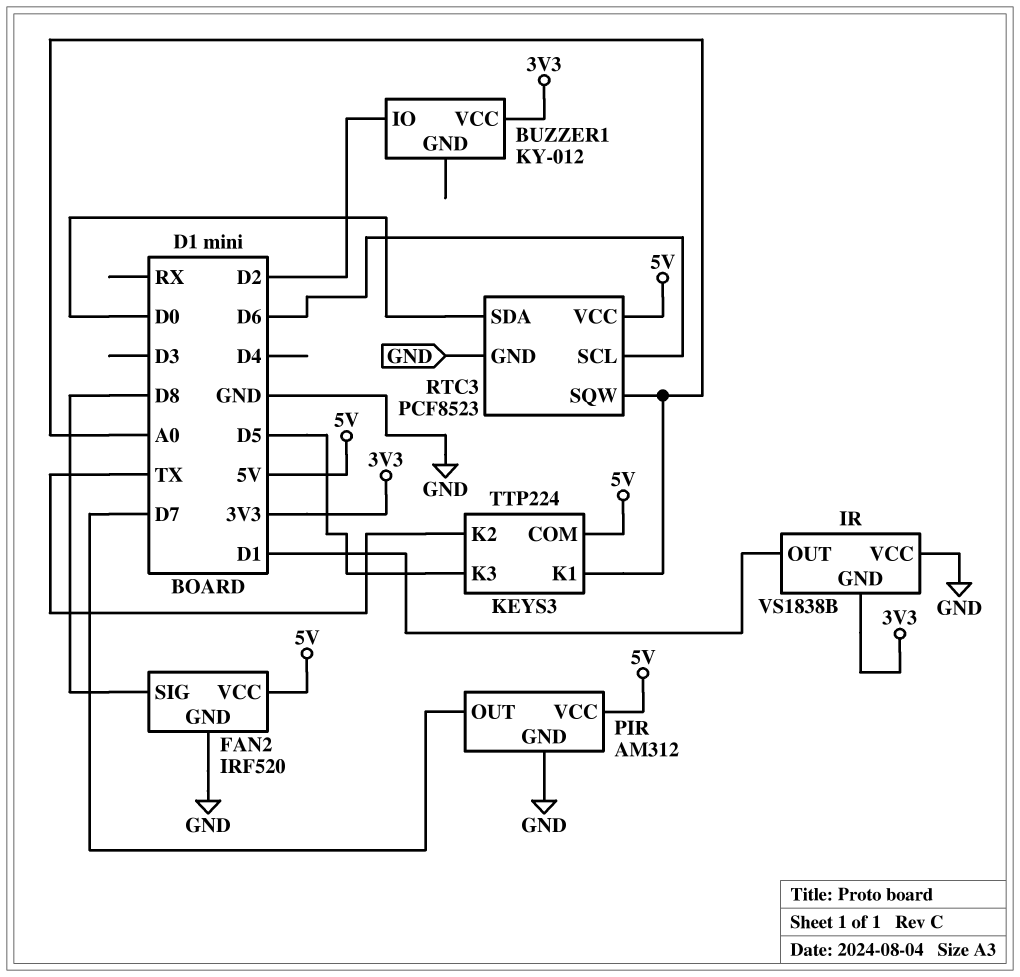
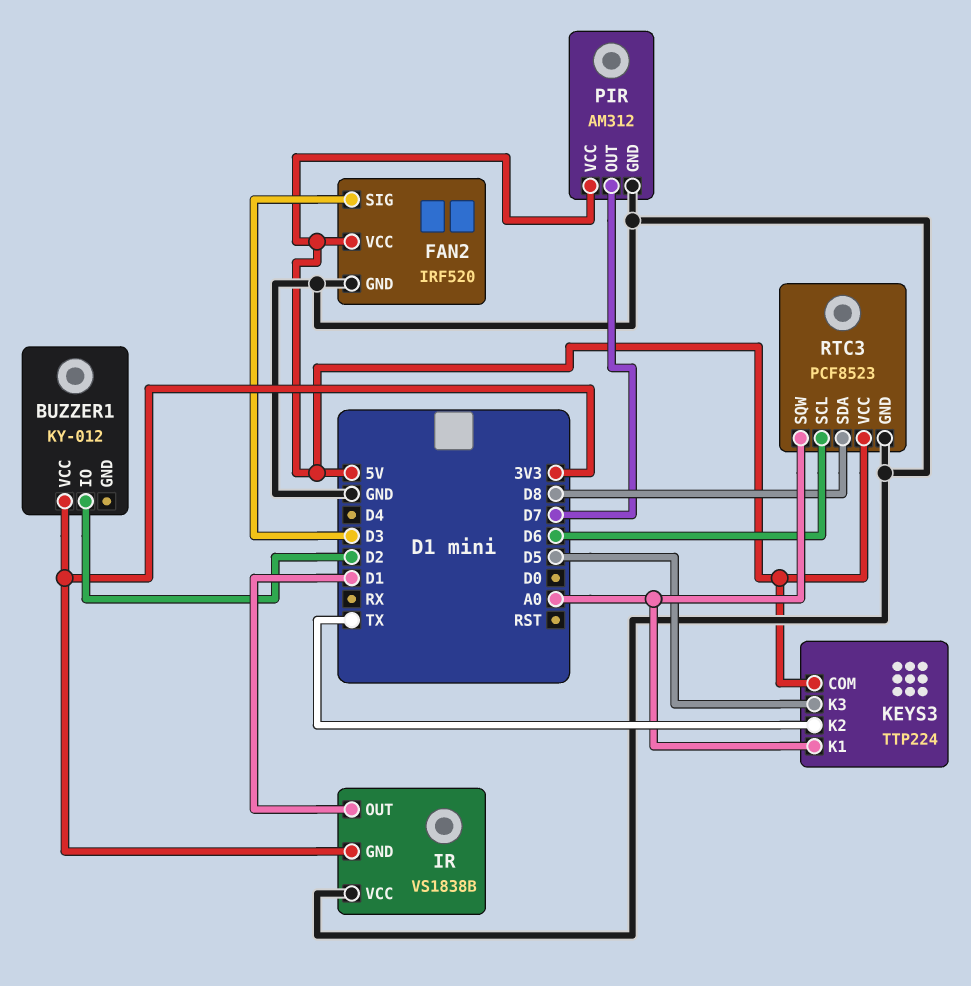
FAN2 pin SIG: D8 -> D3
RTC3 pin SDA: D0 -> D8

